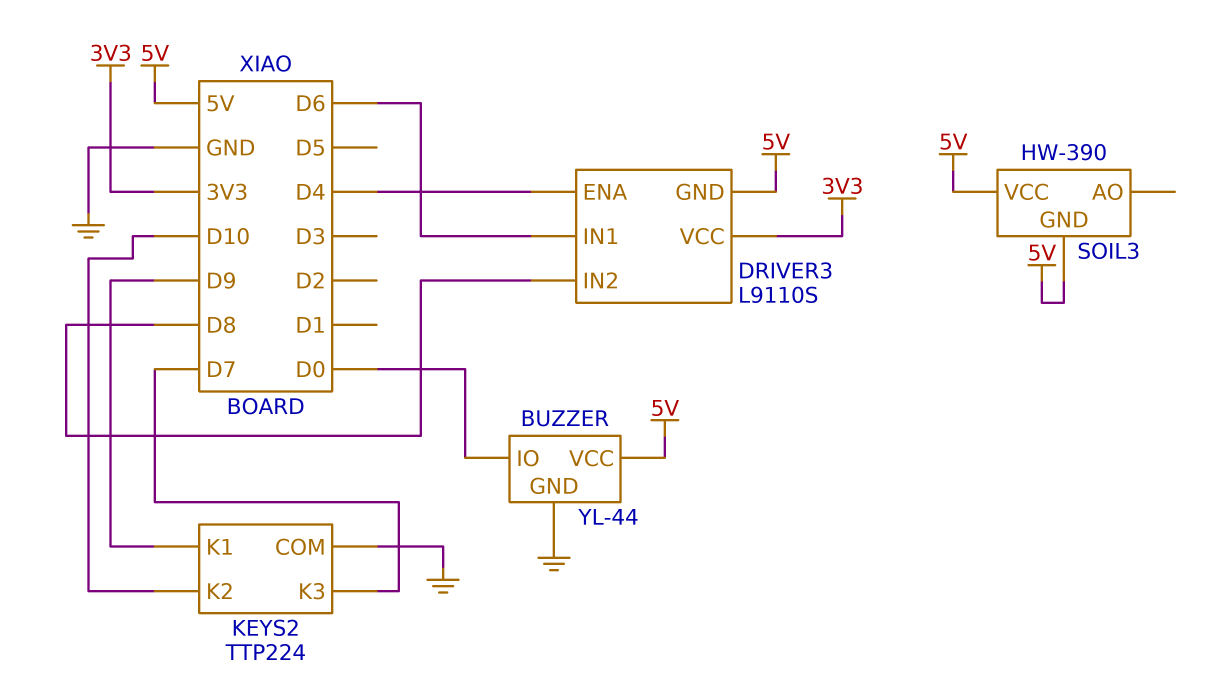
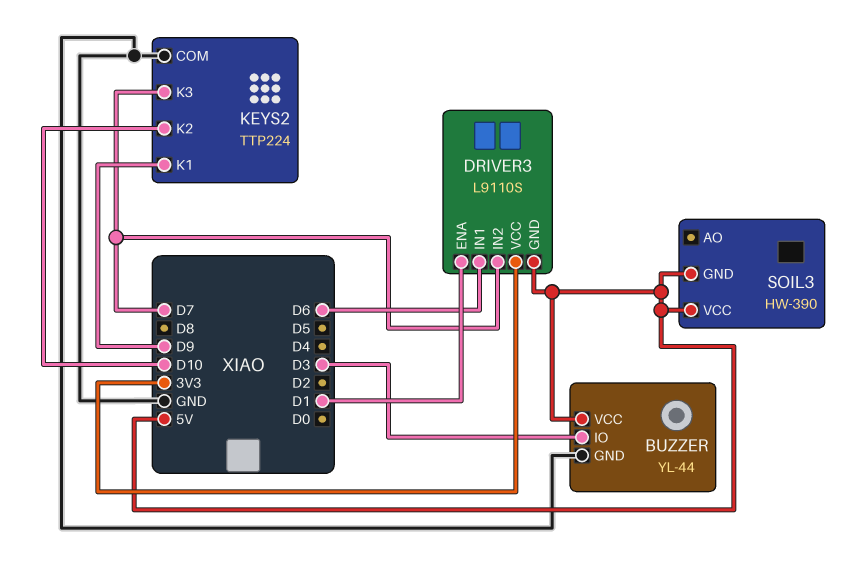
BUZZER pin IO: D0 -> D3
DRIVER3 pin ENA: D4 -> D1
DRIVER3 pin IN2: D8 -> D7

